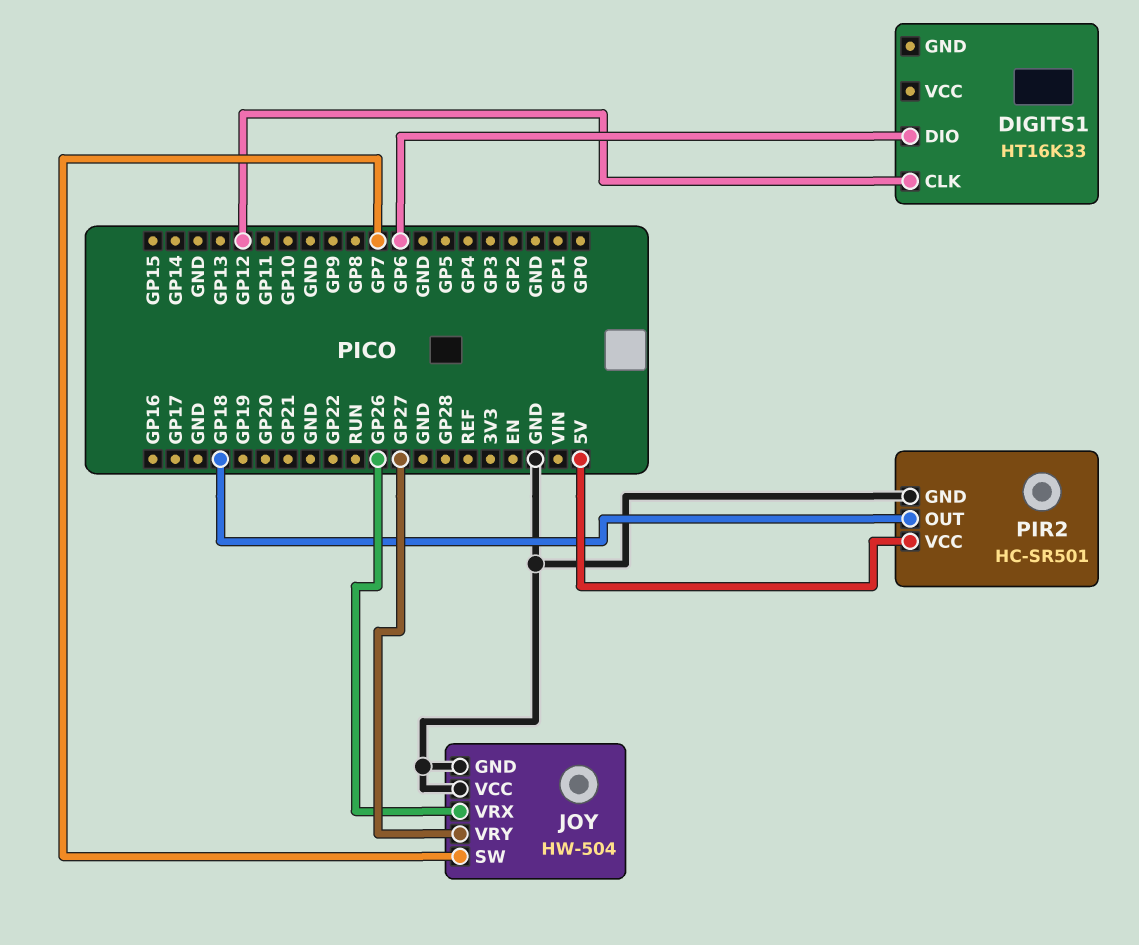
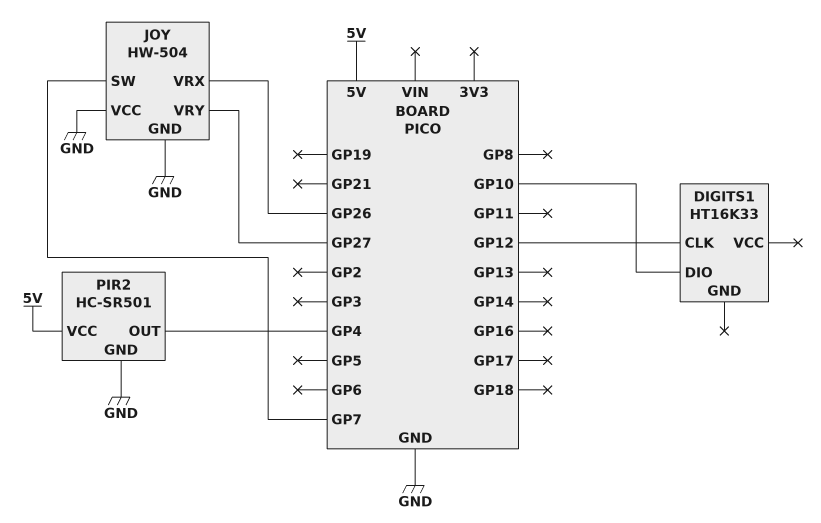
DIGITS1 pin DIO: GP6 -> GP10
PIR2 pin OUT: GP18 -> GP4

